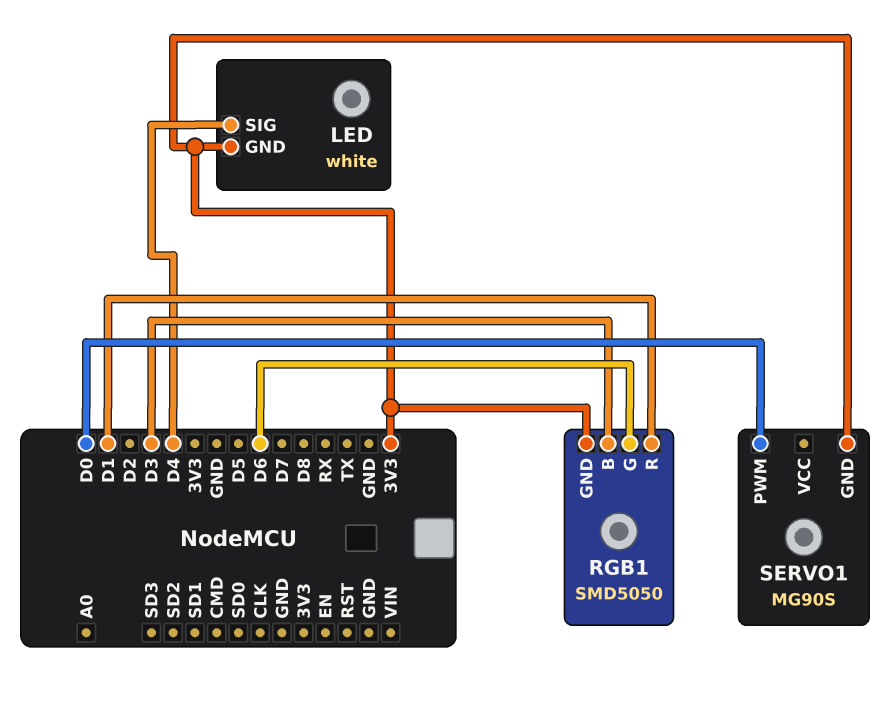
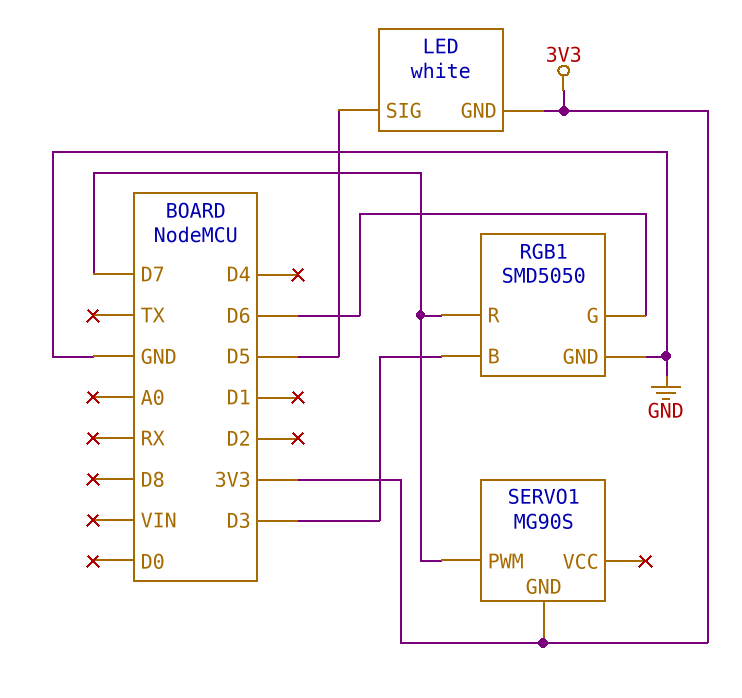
LED pin SIG: D4 -> D5
RGB1 pin GND: 3V3 -> GND
RGB1 pin R: D1 -> D7
SERVO1 pin PWM: D0 -> D7

